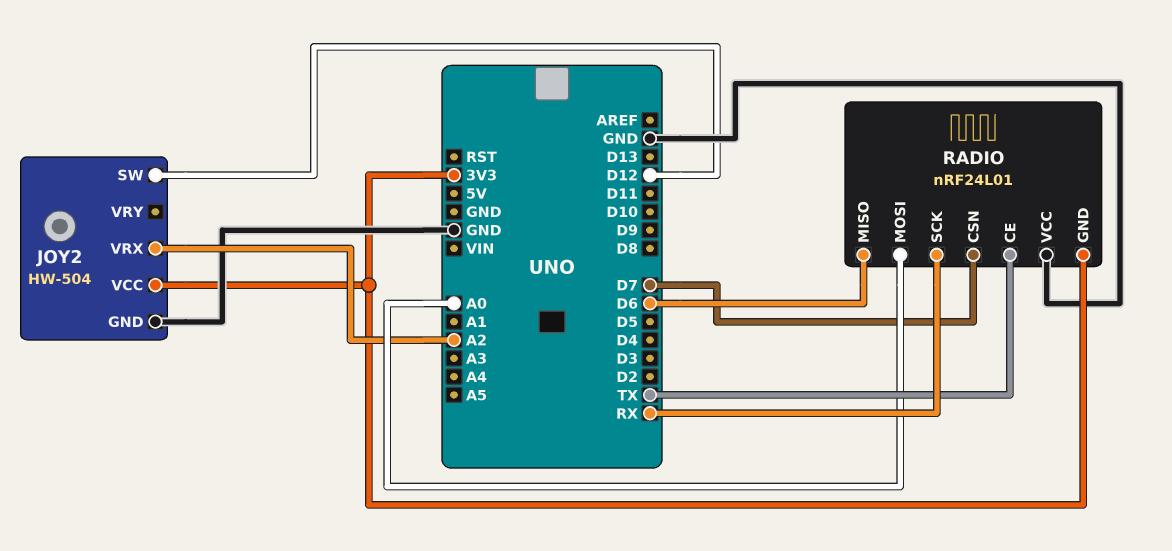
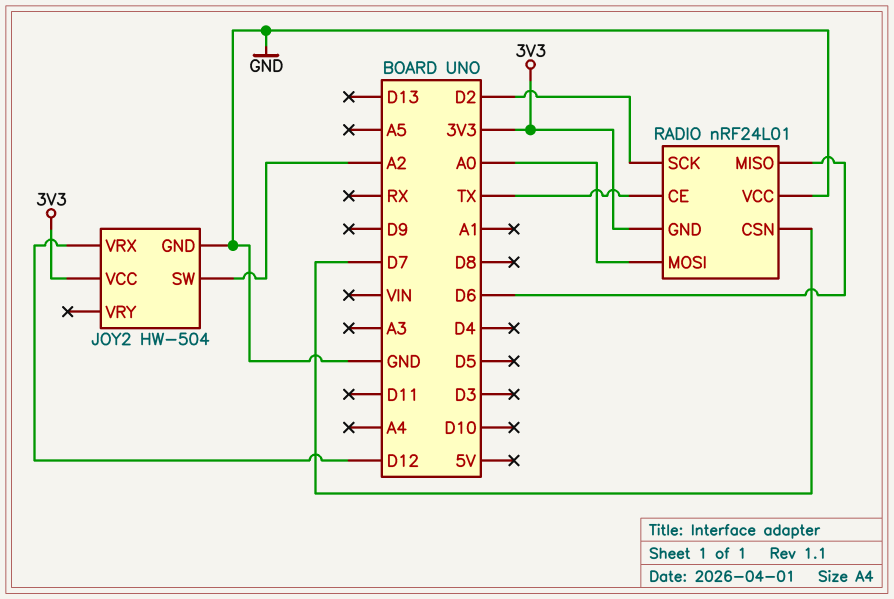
JOY2 pin SW: D12 -> A2
JOY2 pin VRX: A2 -> D12
RADIO pin SCK: RX -> D2

